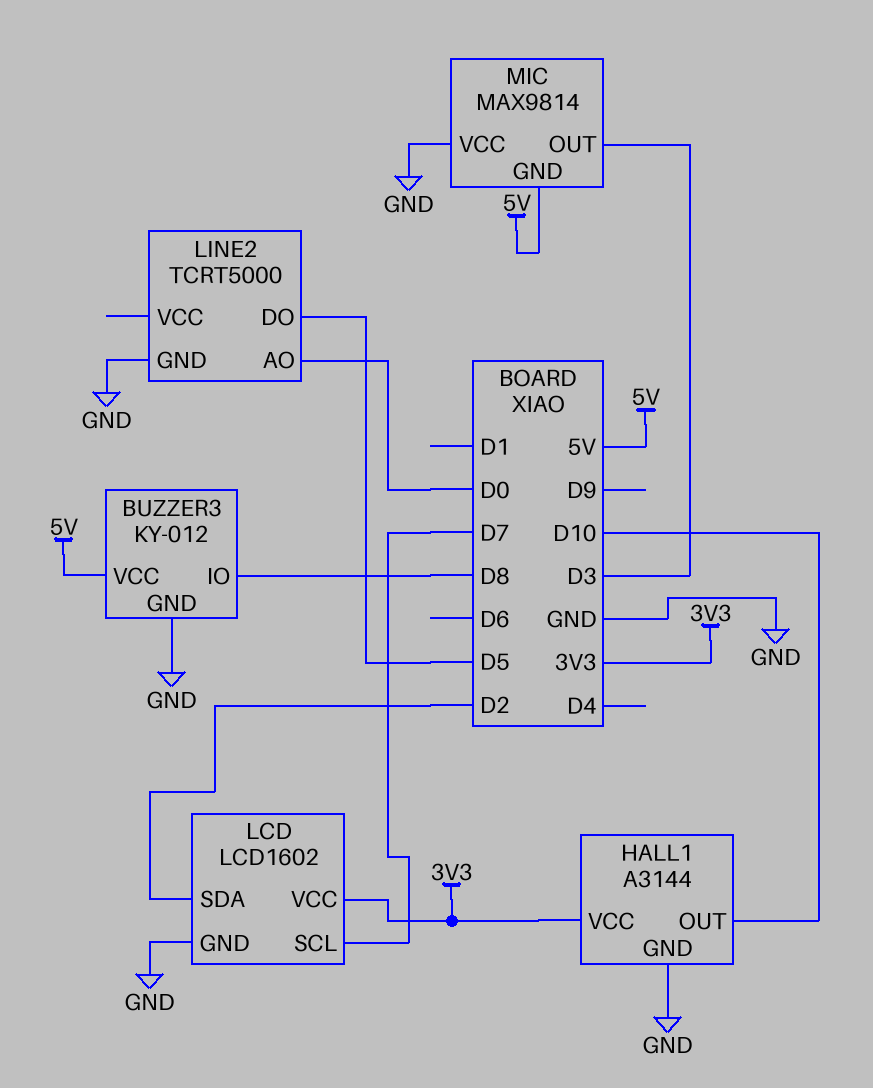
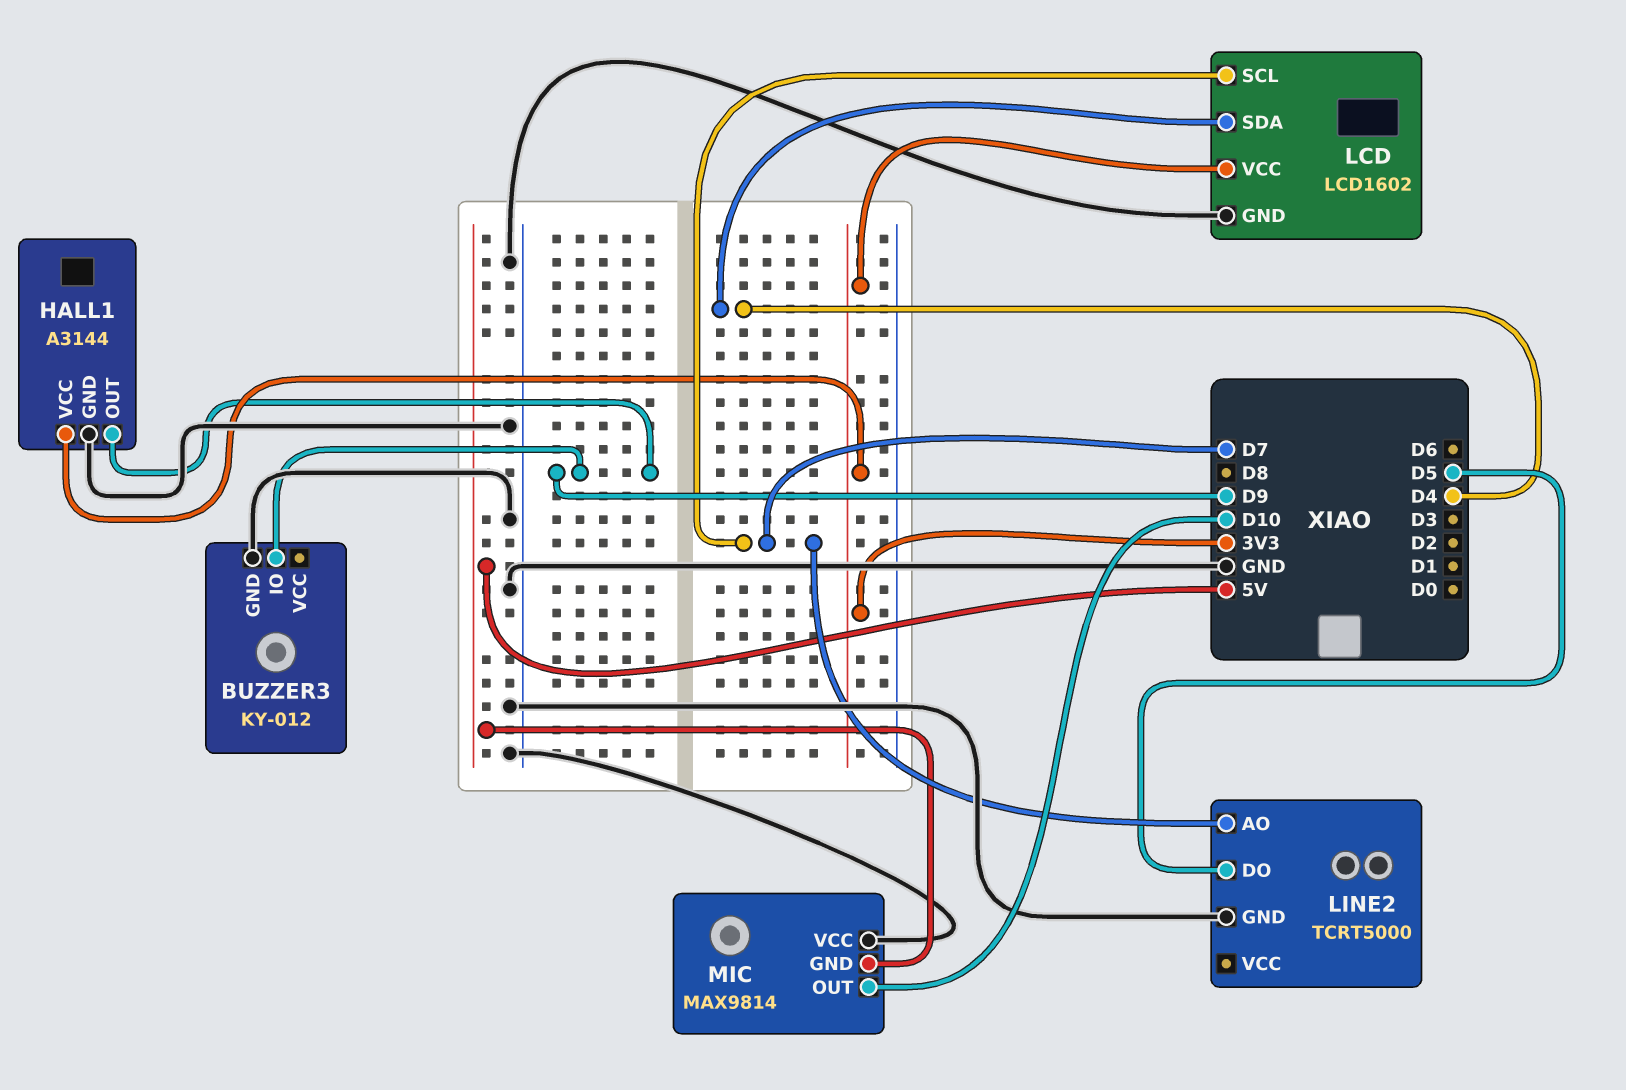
BUZZER3 pin IO: D8 -> D9
BUZZER3 pin VCC: 5V -> none
HALL1 pin OUT: D10 -> D9
LCD pin SDA: D2 -> D4
LINE2 pin AO: D0 -> D7
MIC pin OUT: D3 -> D10

